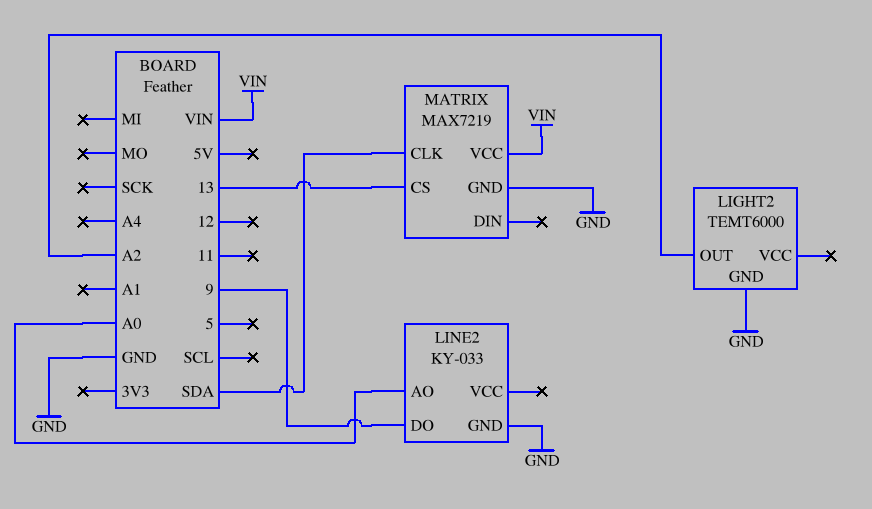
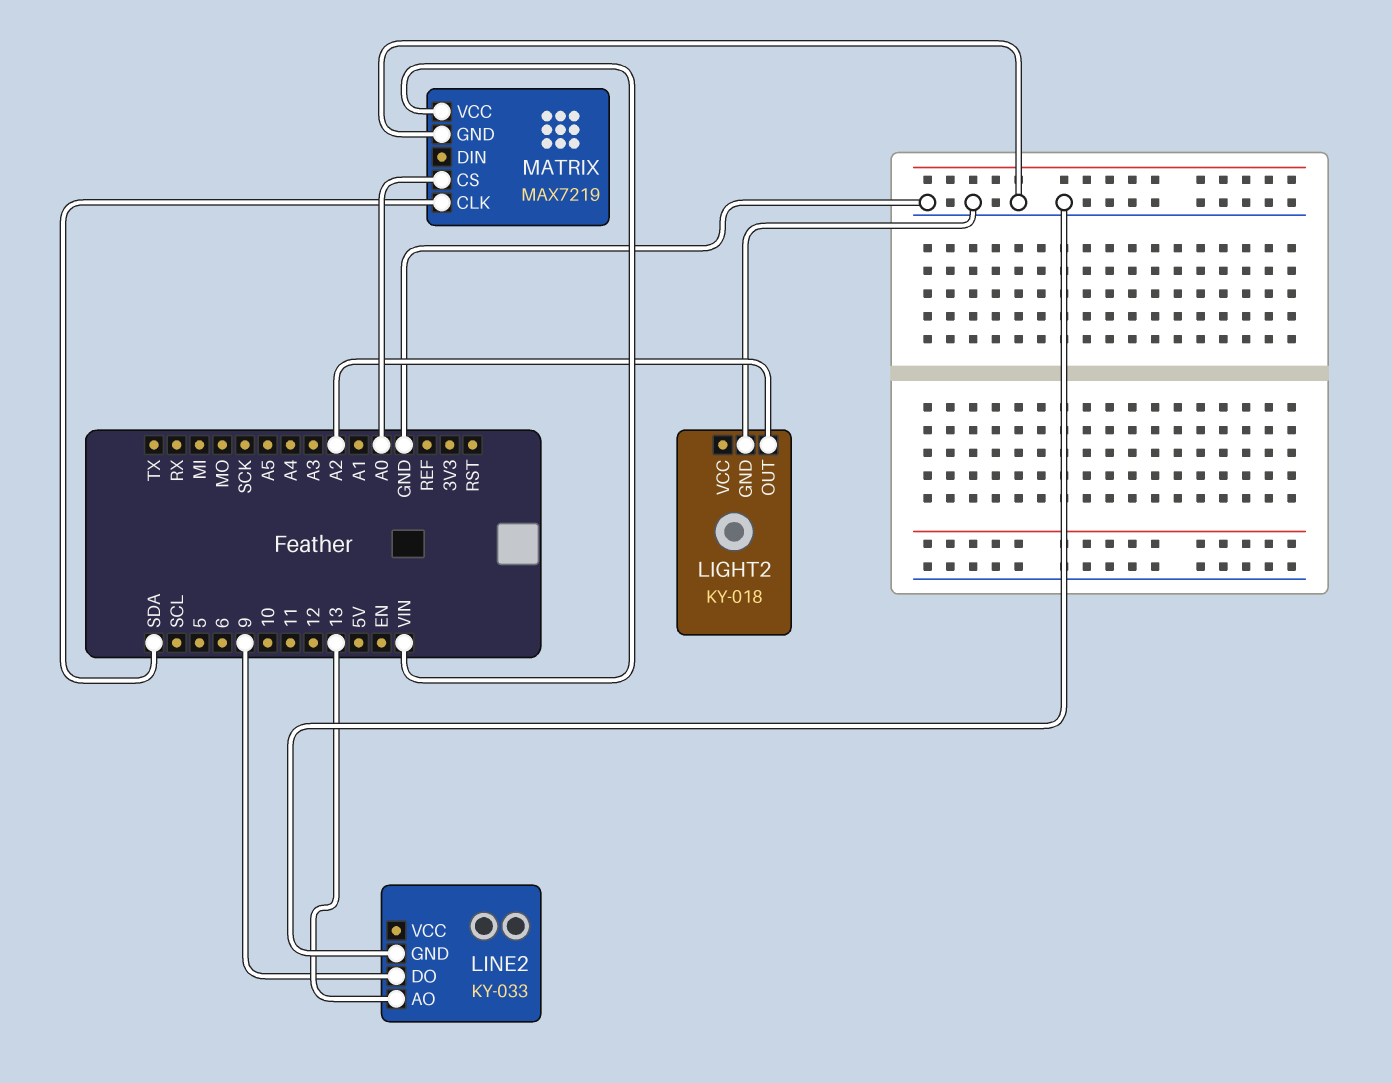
LIGHT2: TEMT6000 -> KY-018
LINE2 pin AO: A0 -> 13
MATRIX pin CS: 13 -> A0

